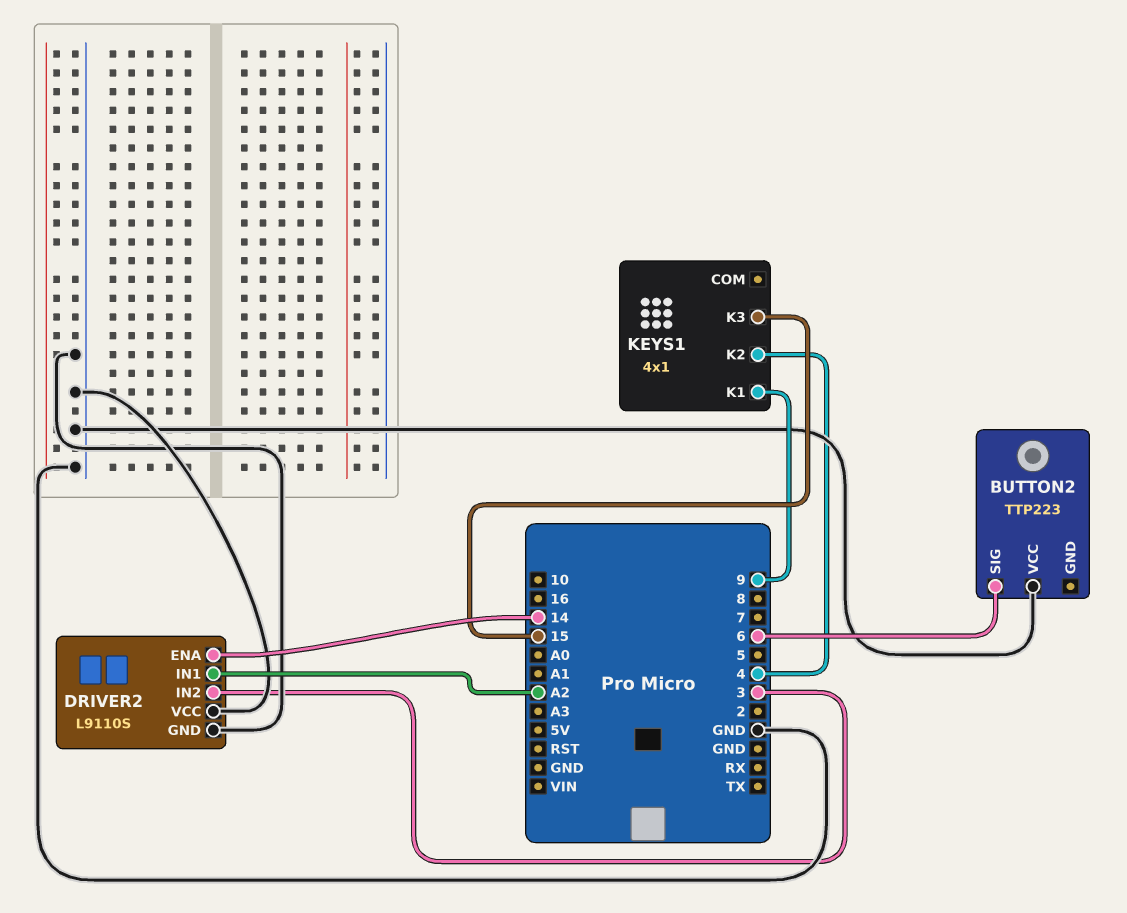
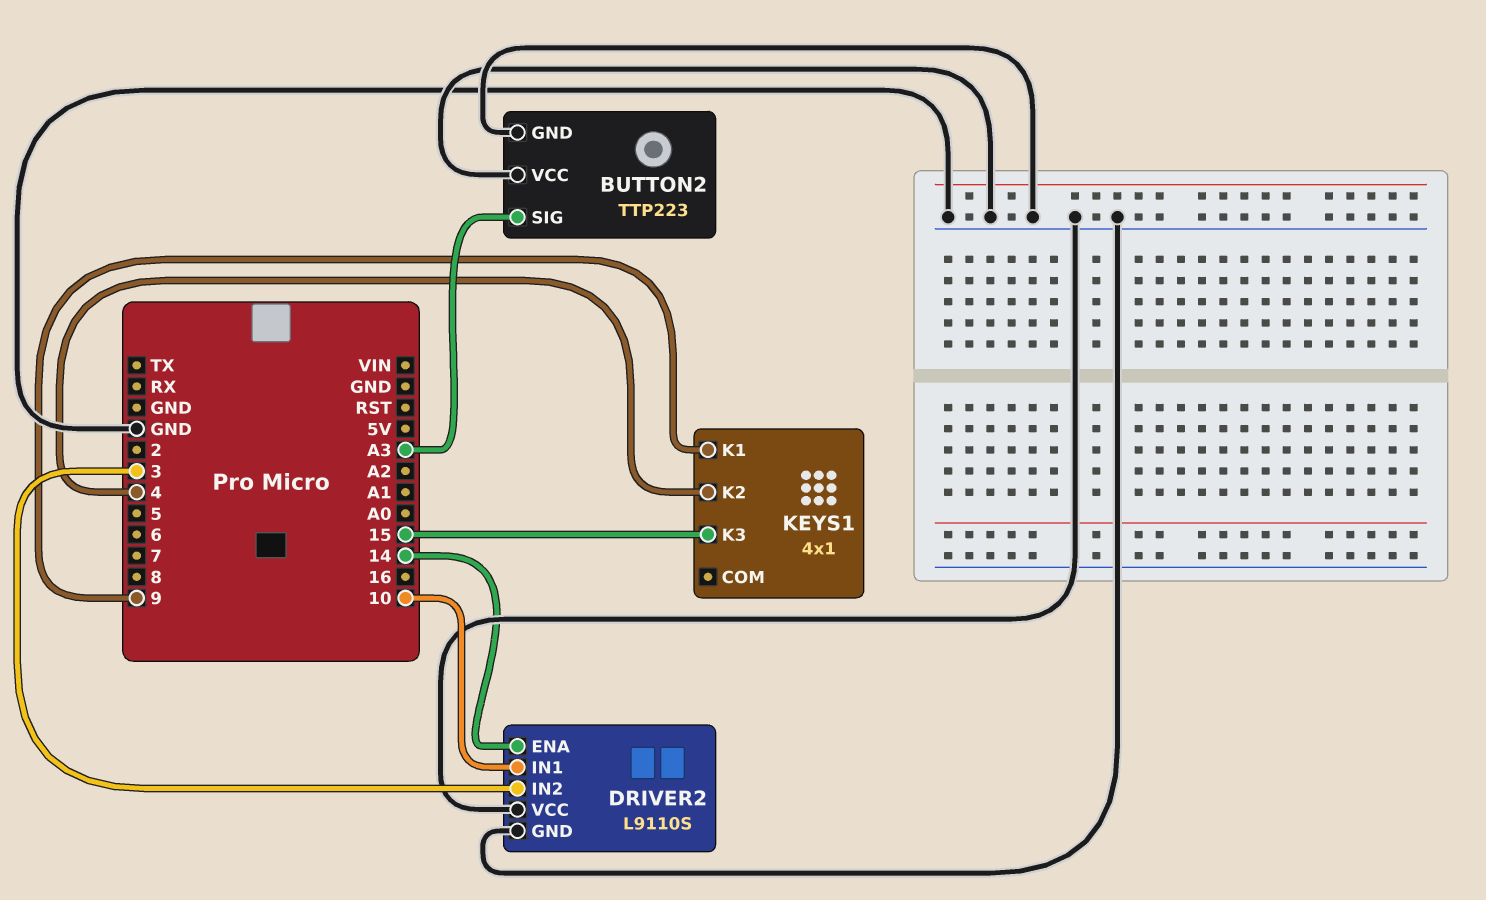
BUTTON2 pin GND: none -> GND
BUTTON2 pin SIG: 6 -> A3
DRIVER2 pin IN1: A2 -> 10

